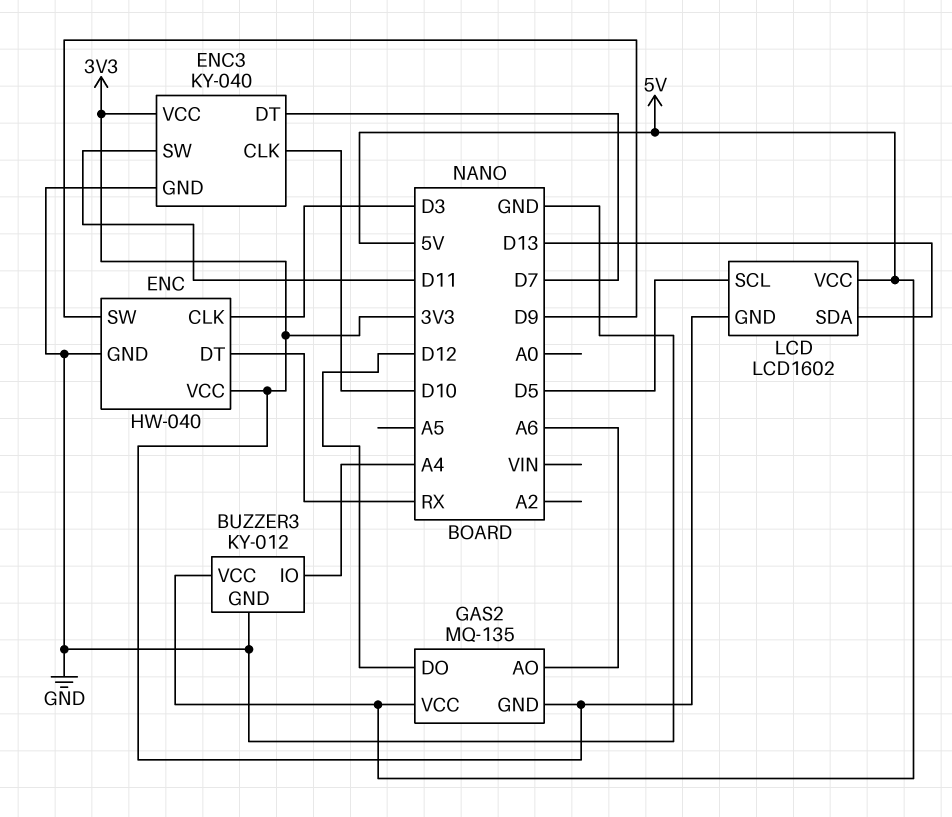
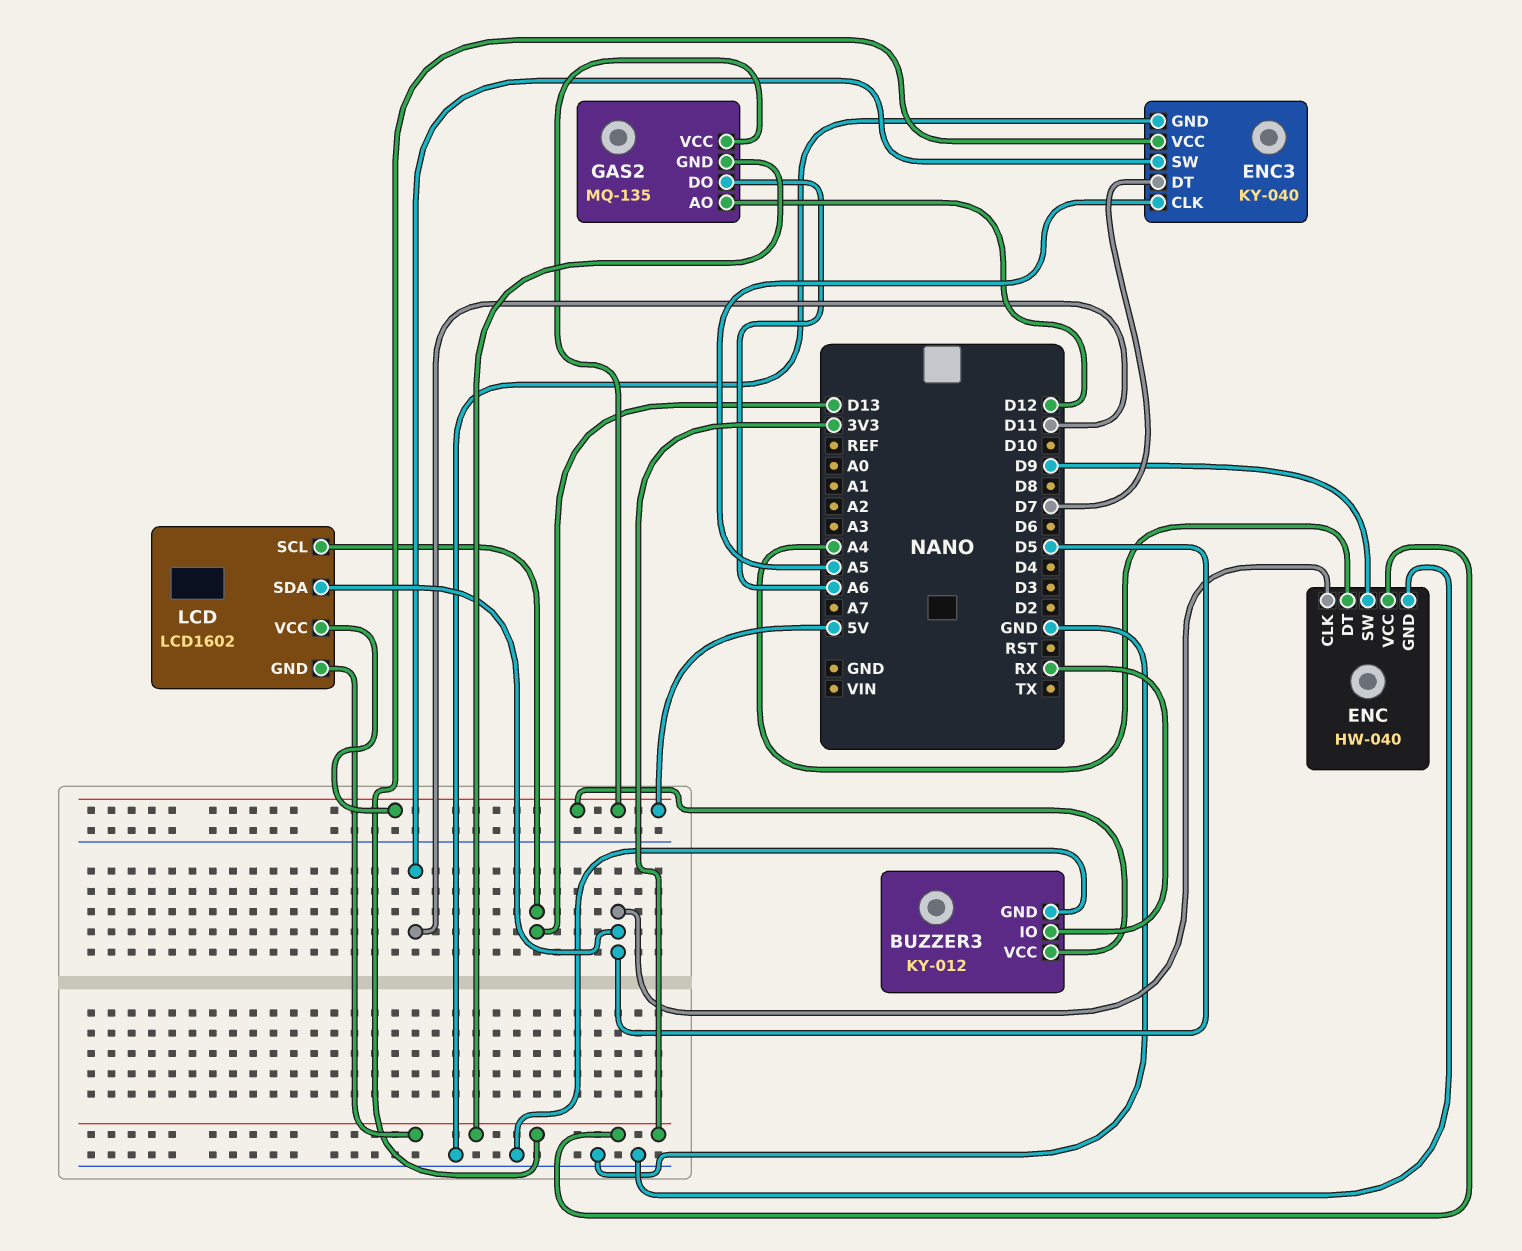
BUZZER3 pin IO: A4 -> RX
ENC pin CLK: D3 -> D5
ENC pin DT: RX -> A4
ENC3 pin CLK: D10 -> A5
GAS2 pin AO: A6 -> D12
GAS2 pin DO: D12 -> A6
LCD pin SCL: D5 -> D13
LCD pin SDA: D13 -> D5

